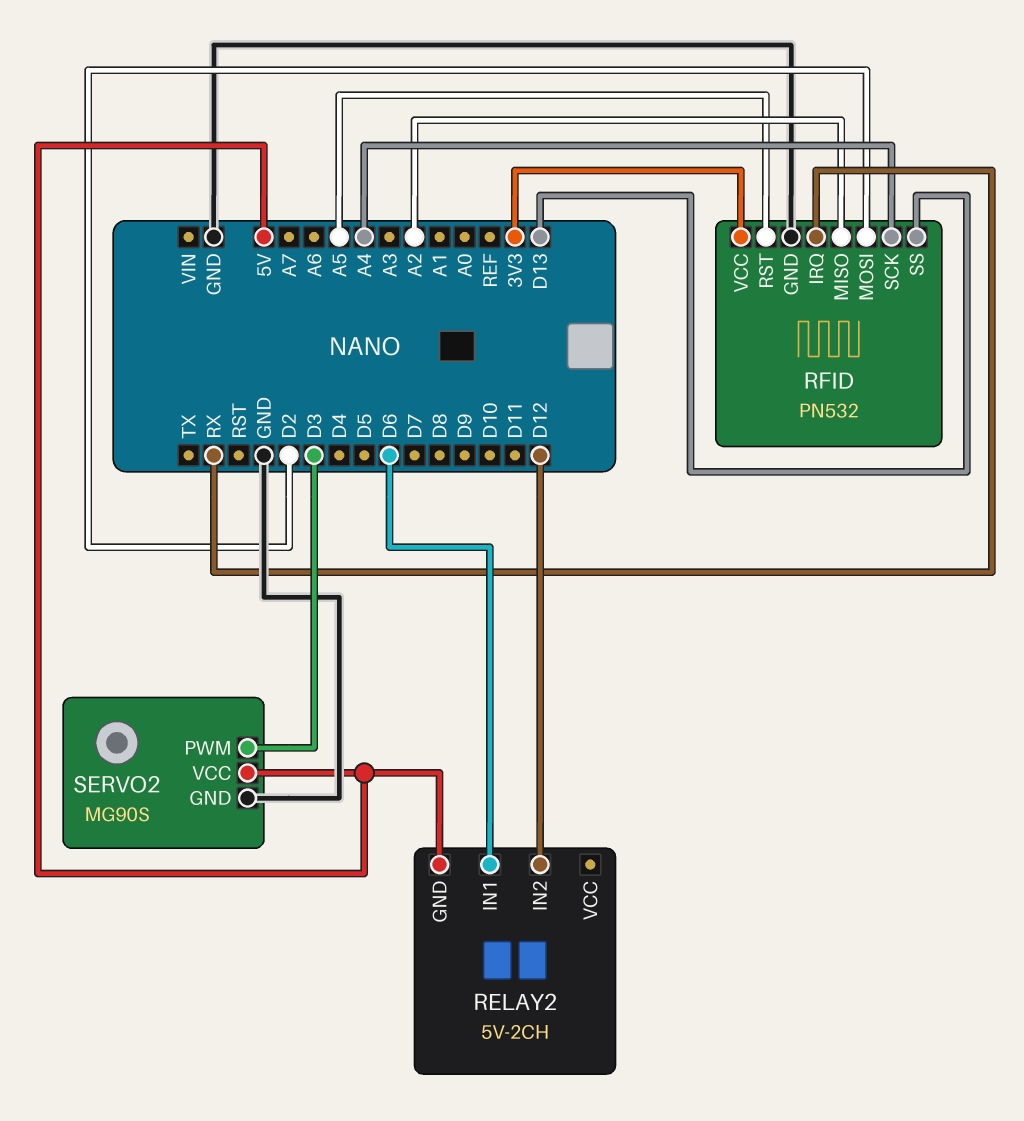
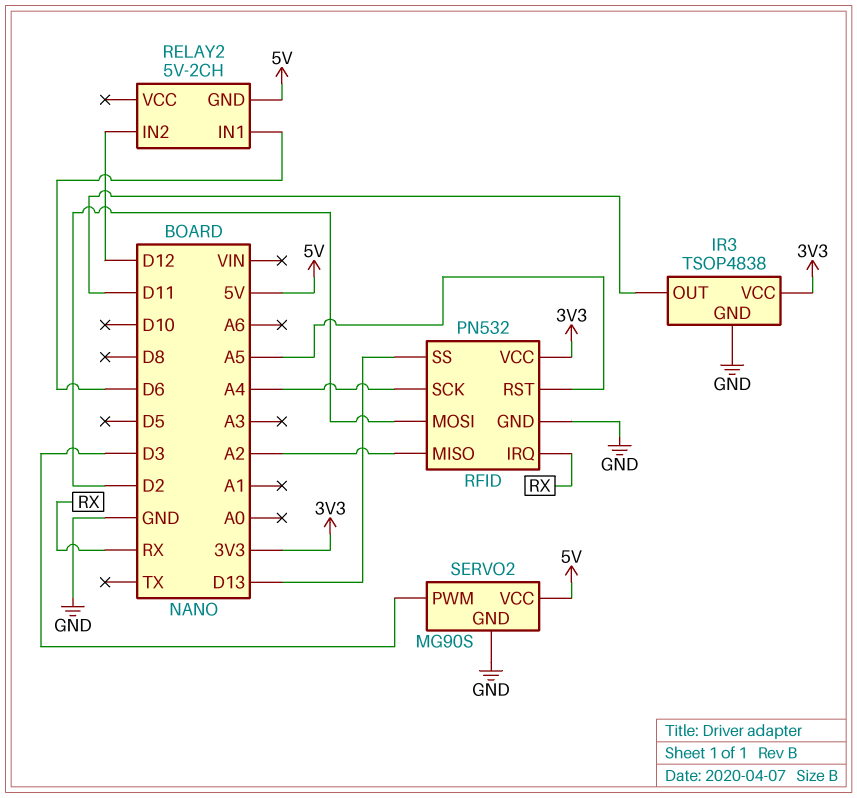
IR3: none -> TSOP4838
IR3 pin GND: none -> GND
IR3 pin OUT: none -> D11
IR3 pin VCC: none -> 3V3

